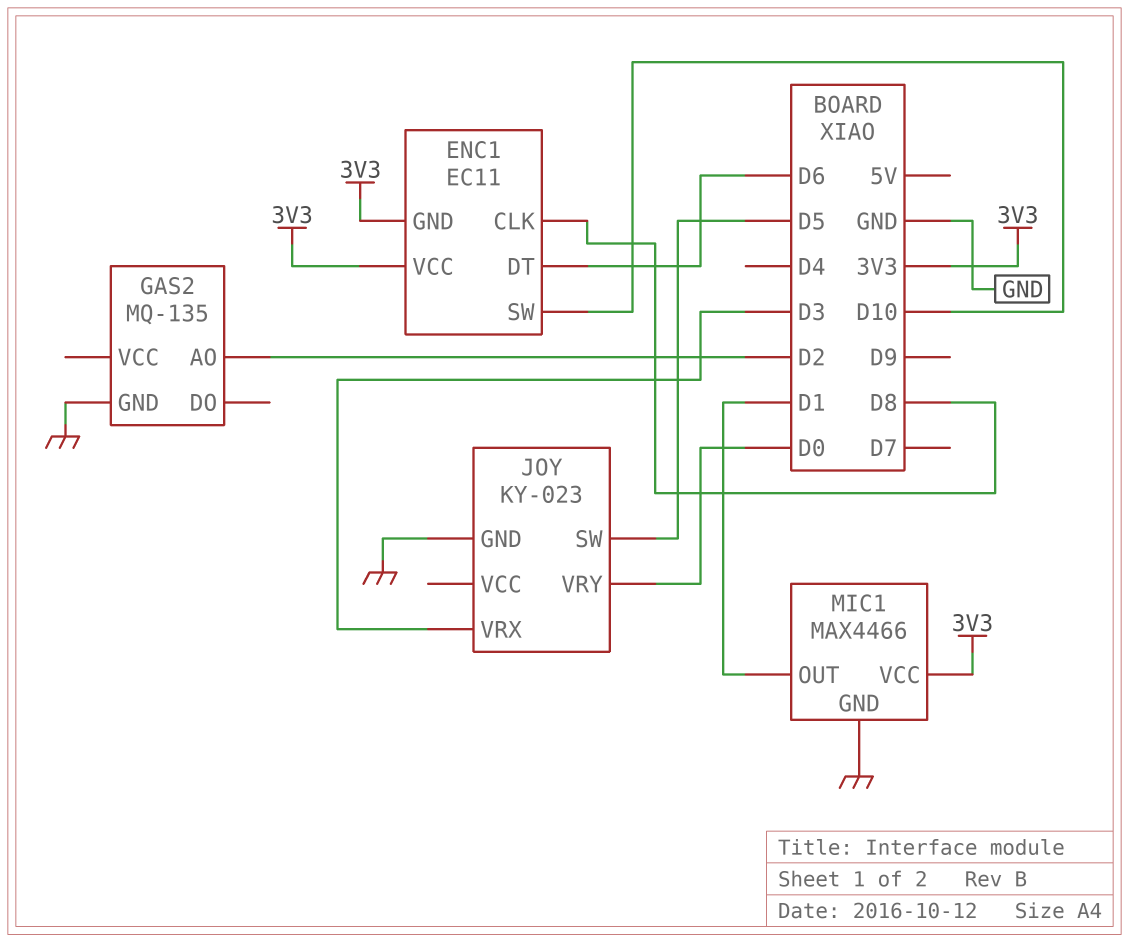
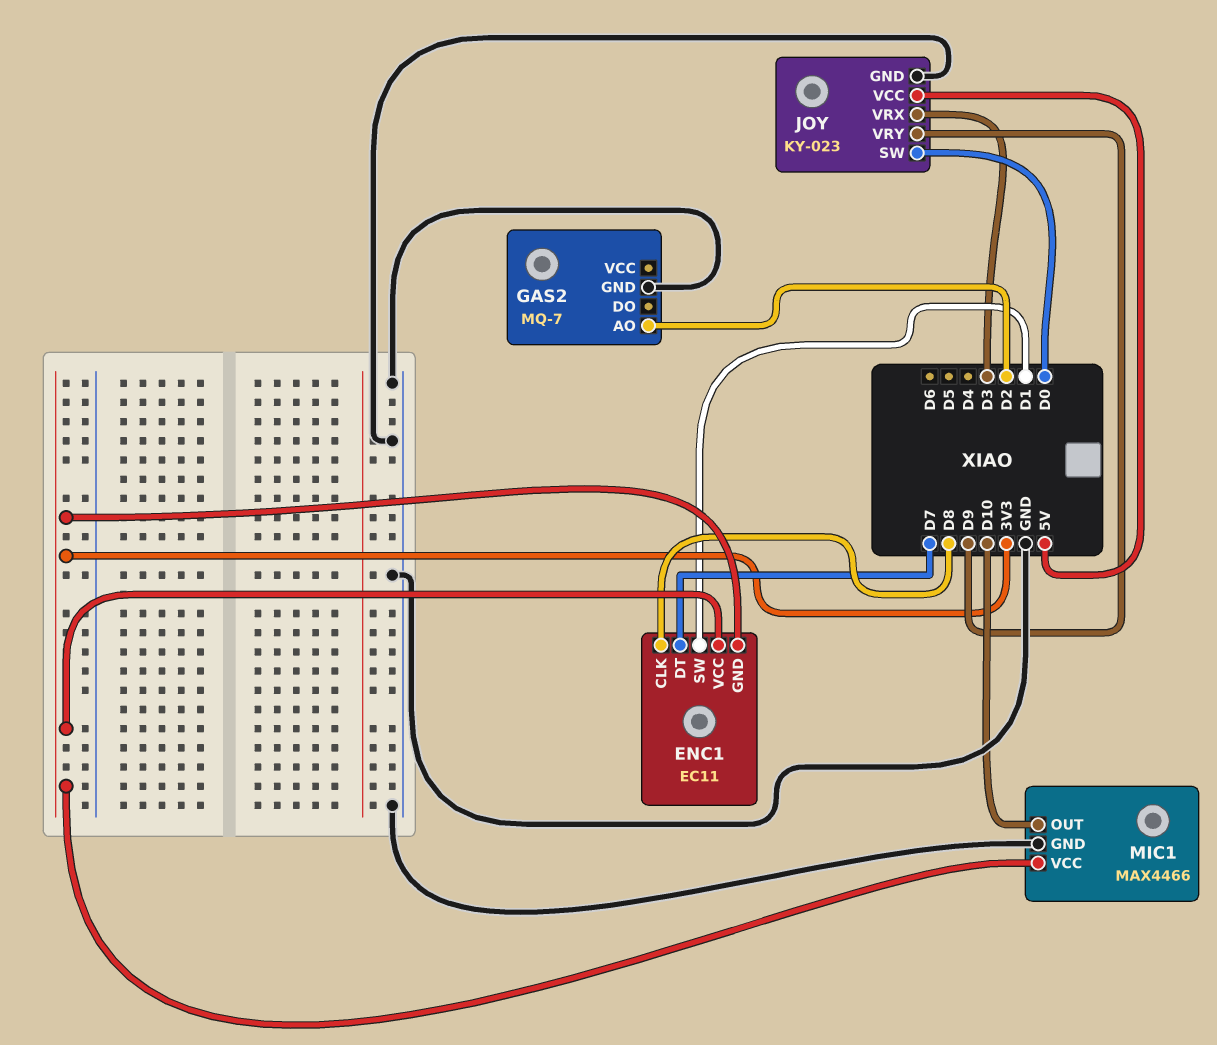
ENC1 pin DT: D6 -> D7
ENC1 pin SW: D10 -> D1
GAS2: MQ-135 -> MQ-7
JOY pin SW: D5 -> D0
JOY pin VCC: none -> 5V
JOY pin VRY: D0 -> D9
MIC1 pin OUT: D1 -> D10

